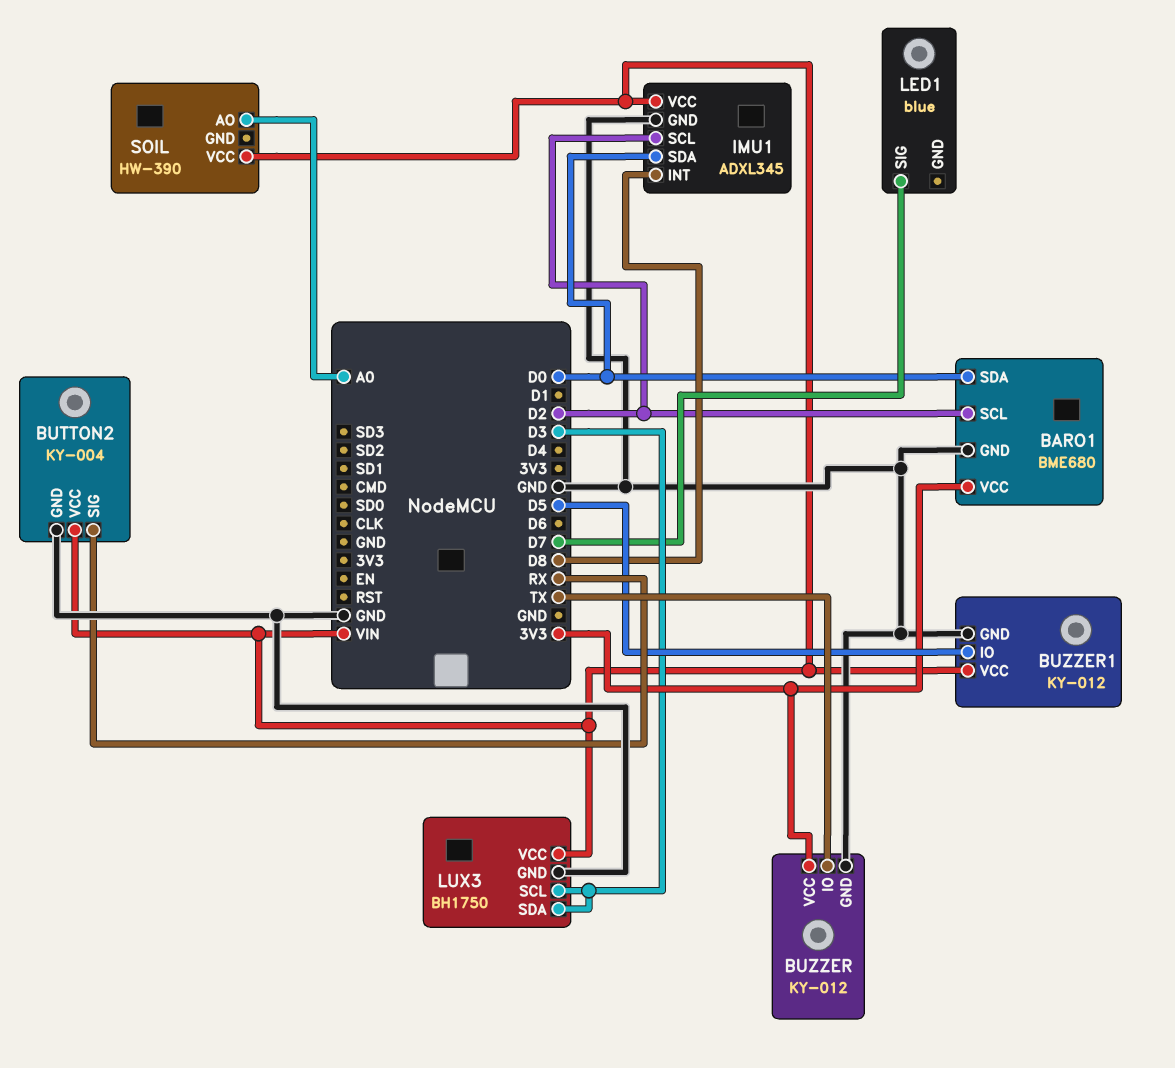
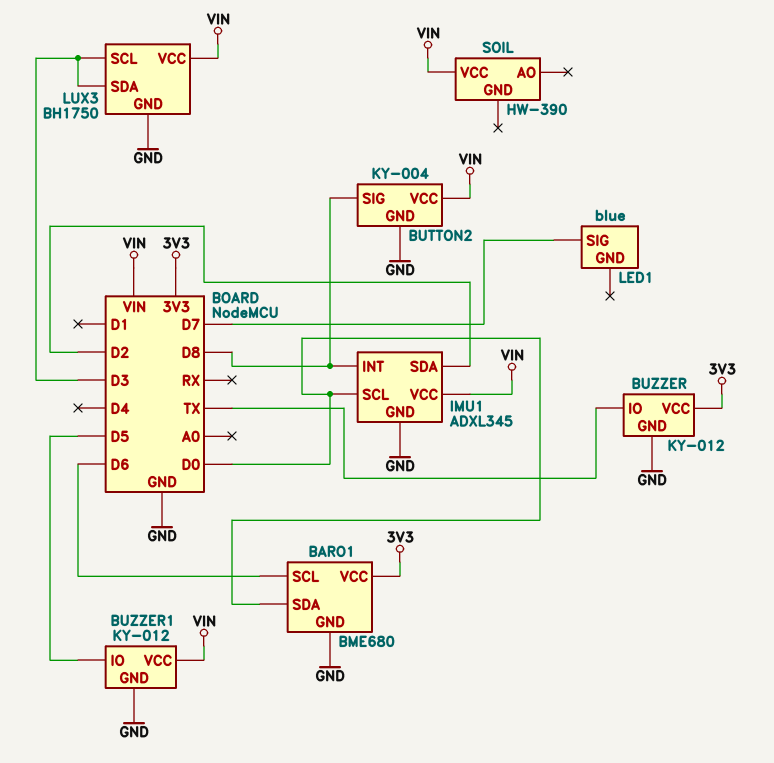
BARO1 pin SCL: D2 -> D6
BUTTON2 pin SIG: RX -> D8
IMU1 pin SCL: D2 -> D0
IMU1 pin SDA: D0 -> D2
SOIL pin AO: A0 -> none

